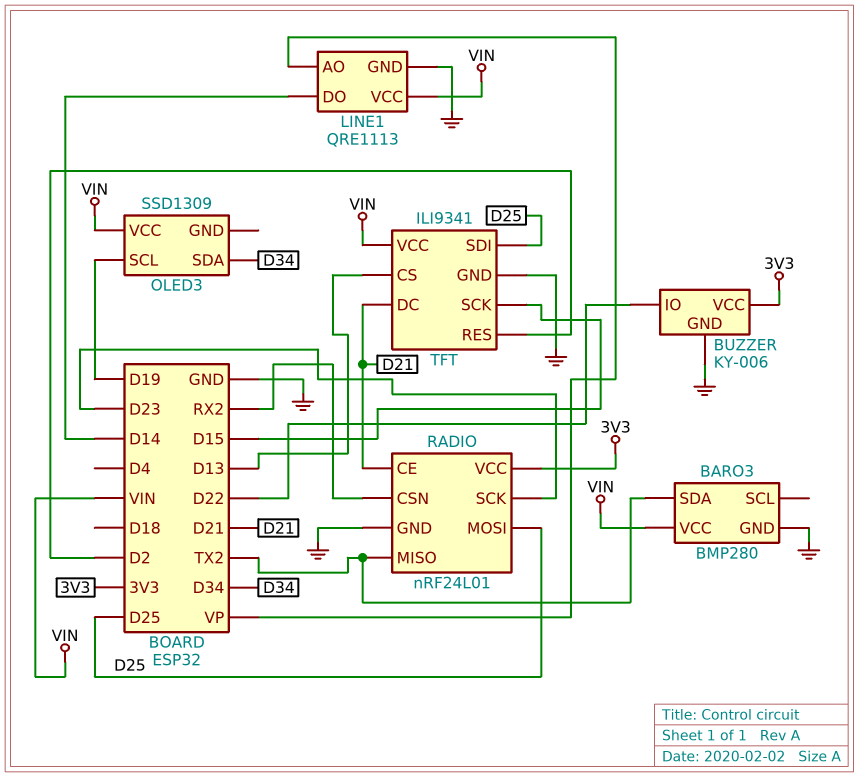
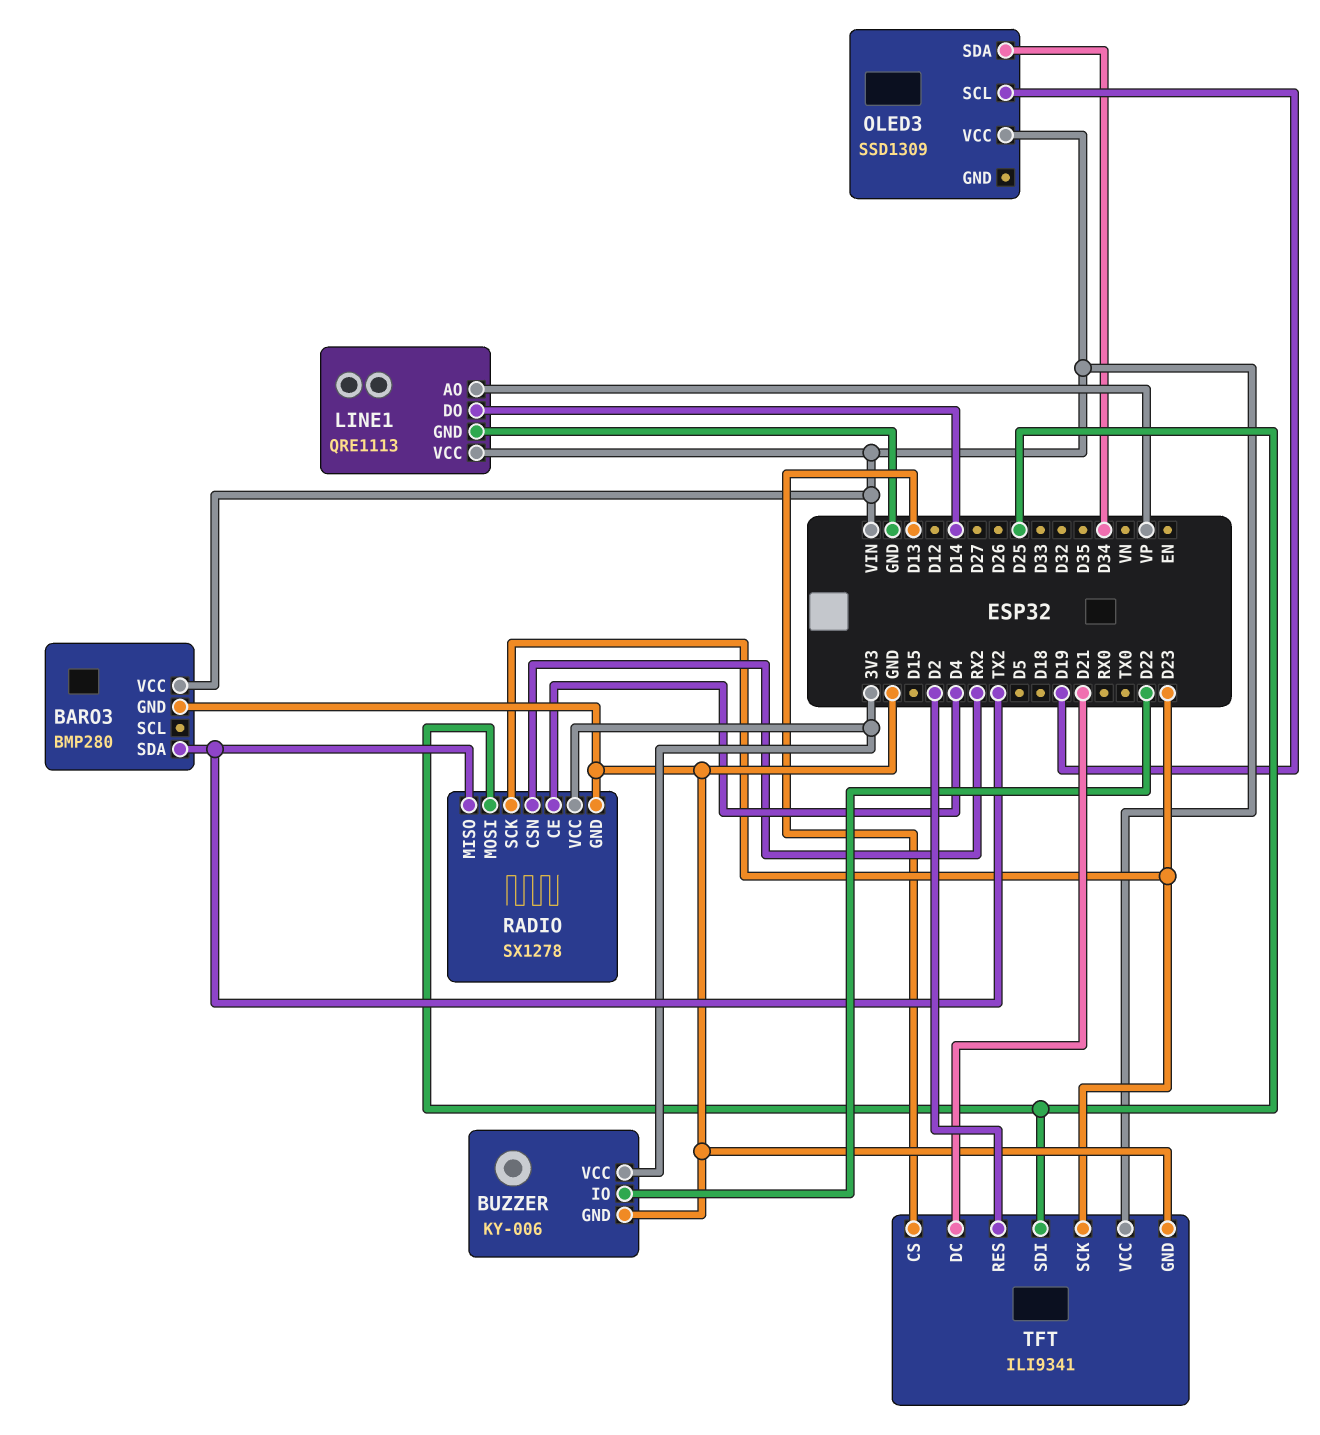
RADIO: nRF24L01 -> SX1278
RADIO pin CE: D21 -> D4
TFT pin SCK: D15 -> D23

